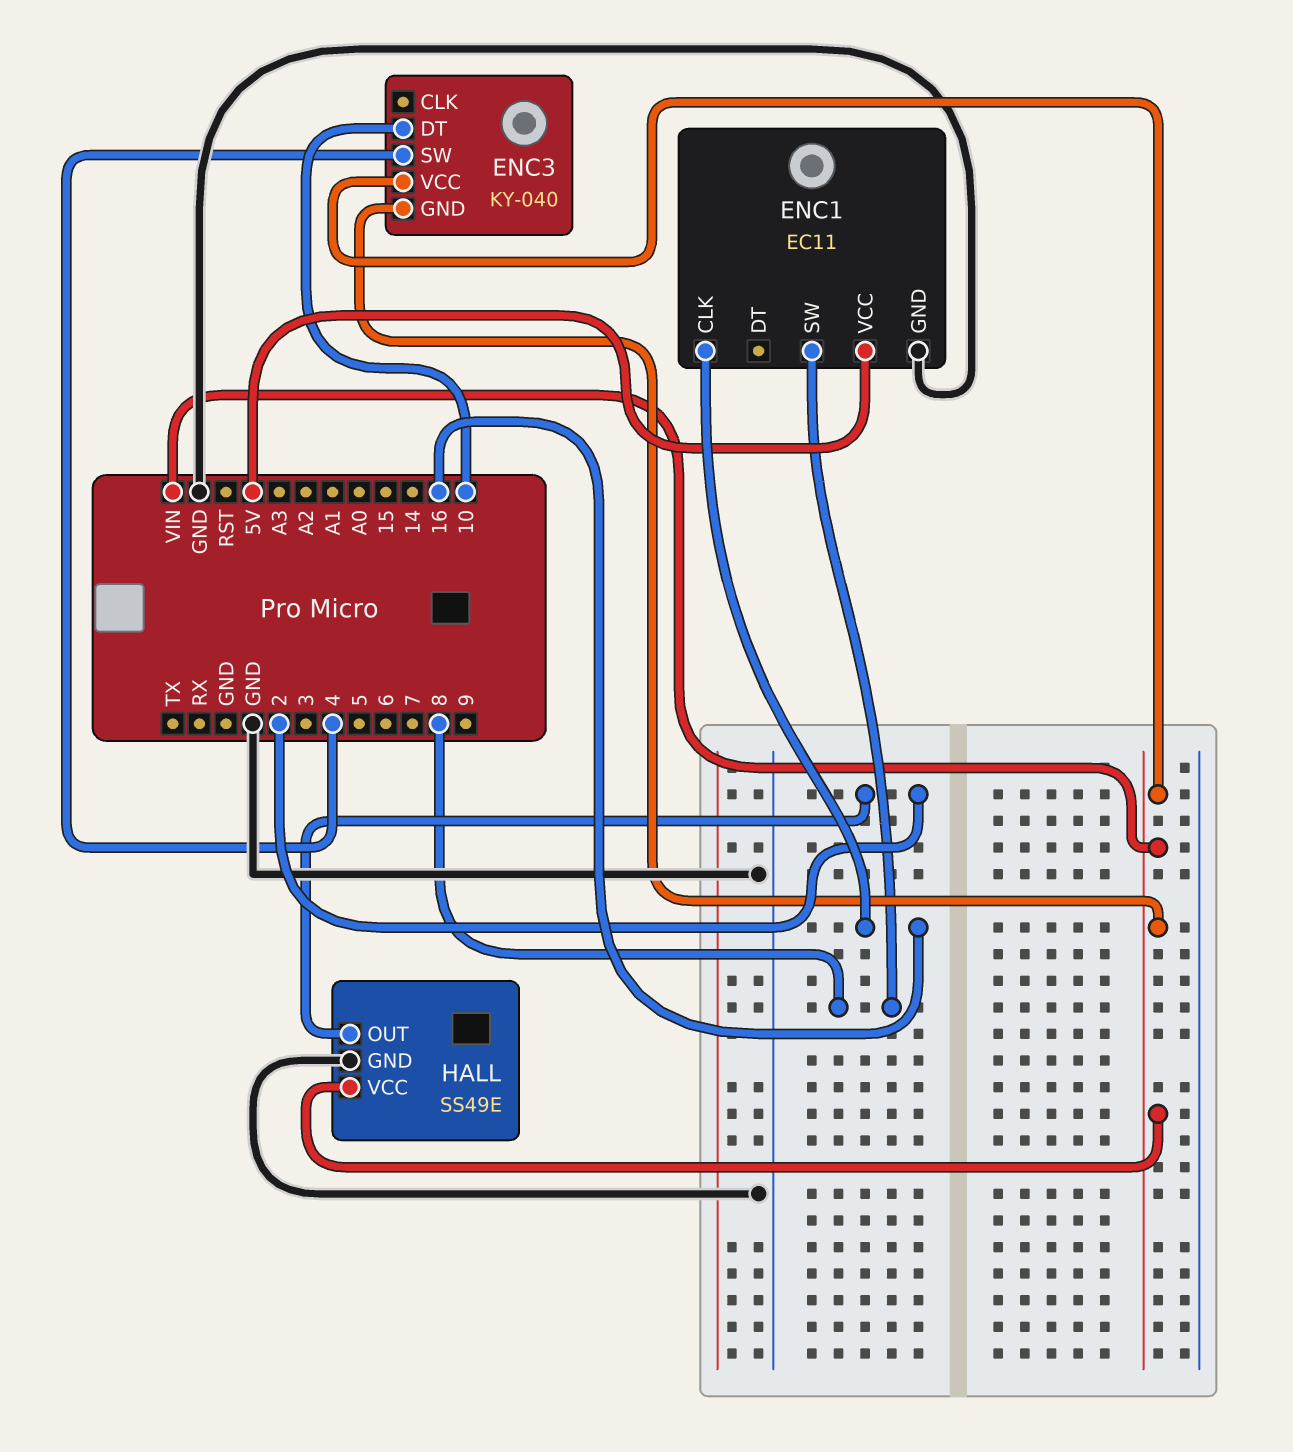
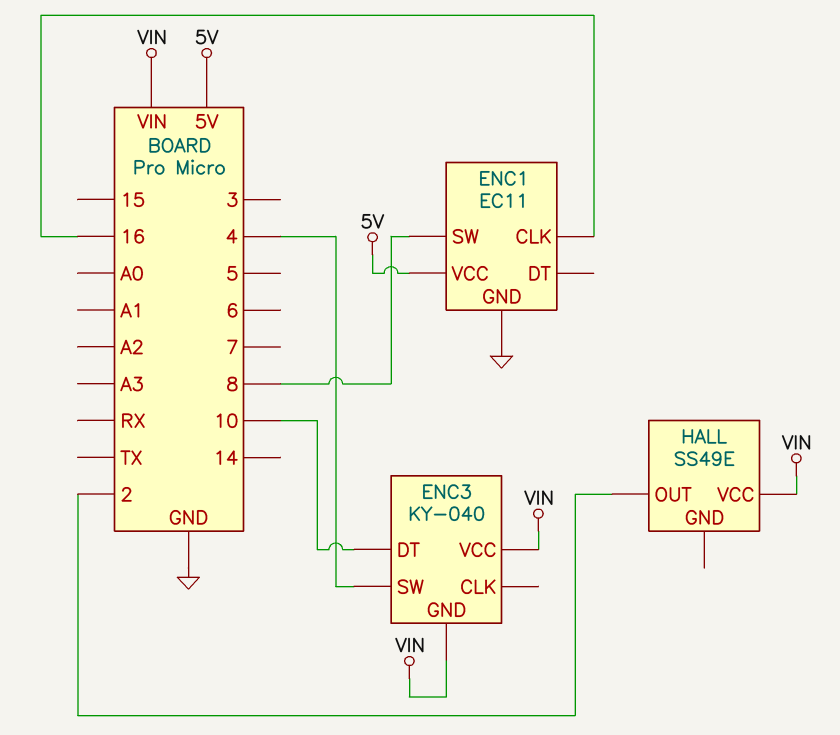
HALL pin GND: GND -> none

